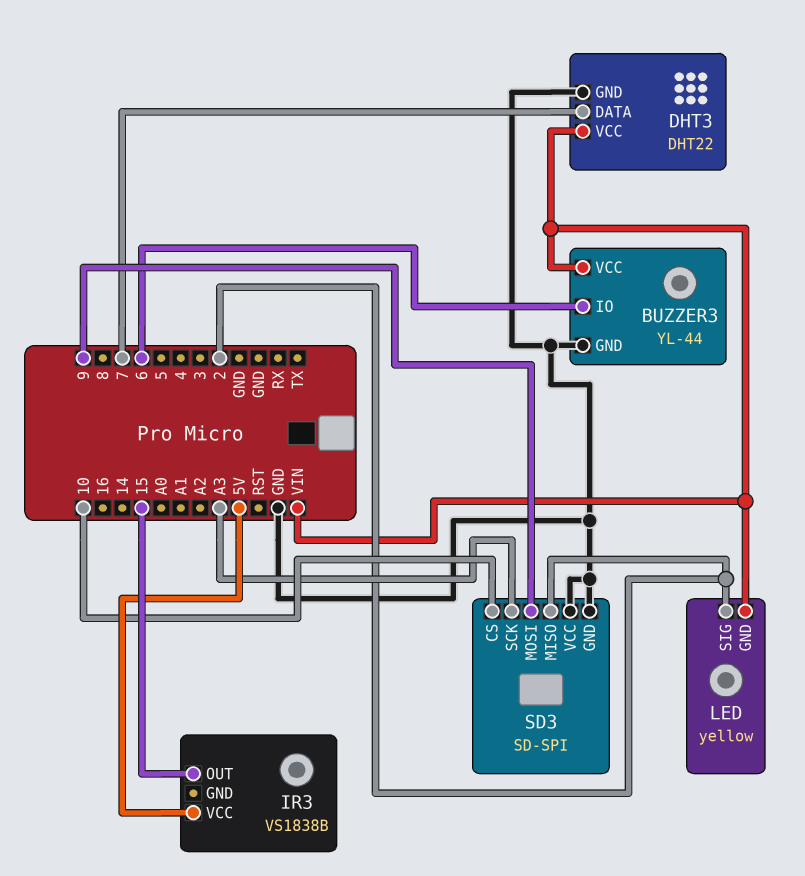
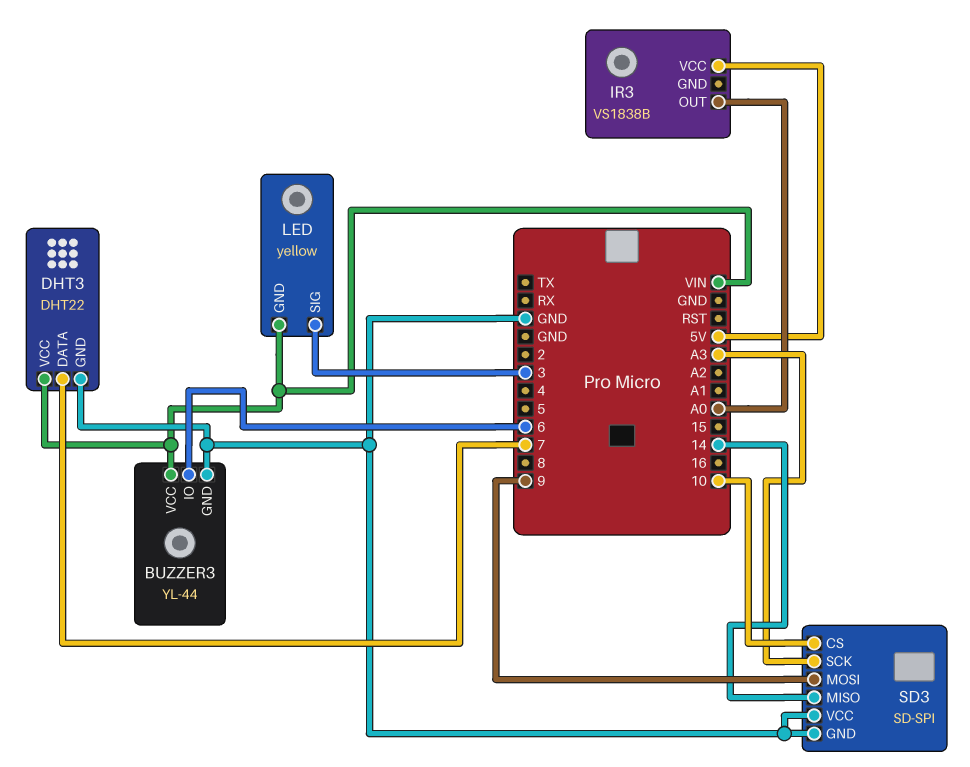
IR3 pin OUT: 15 -> A0
LED pin SIG: 2 -> 3
SD3 pin MISO: 2 -> 14

